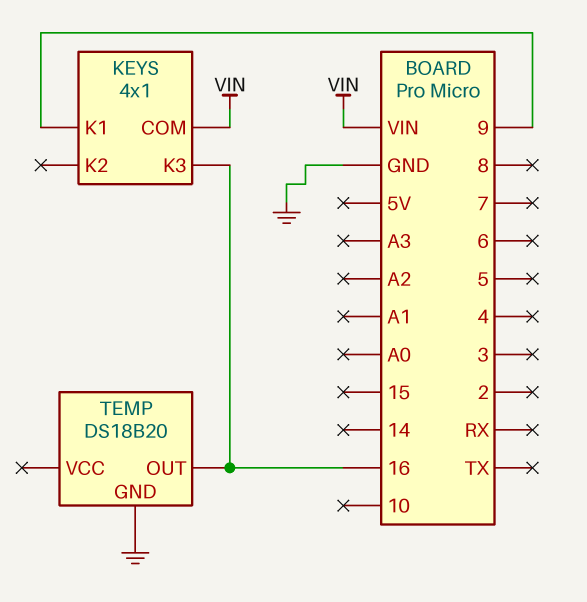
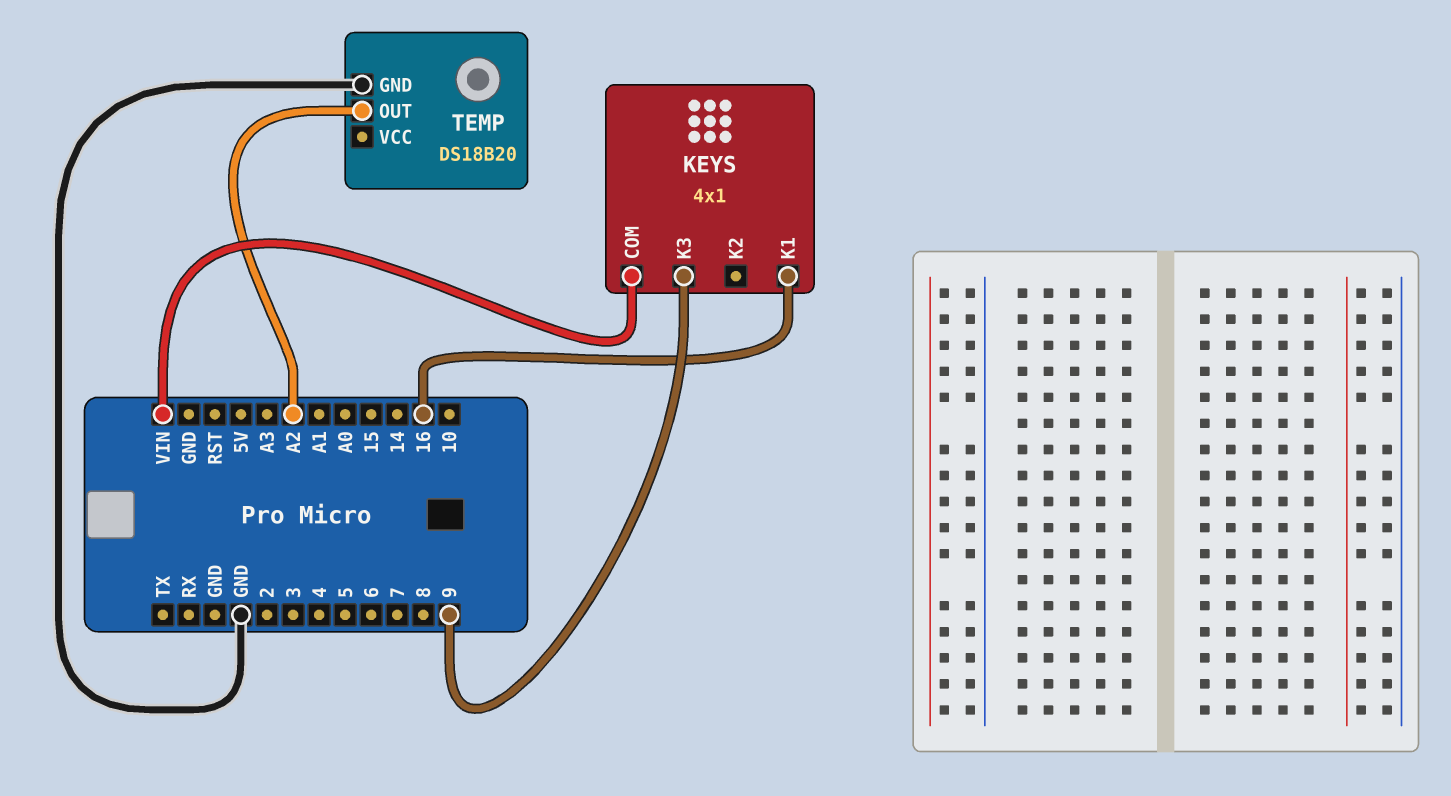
KEYS pin K1: 9 -> 16
KEYS pin K3: 16 -> 9
TEMP pin OUT: 16 -> A2

